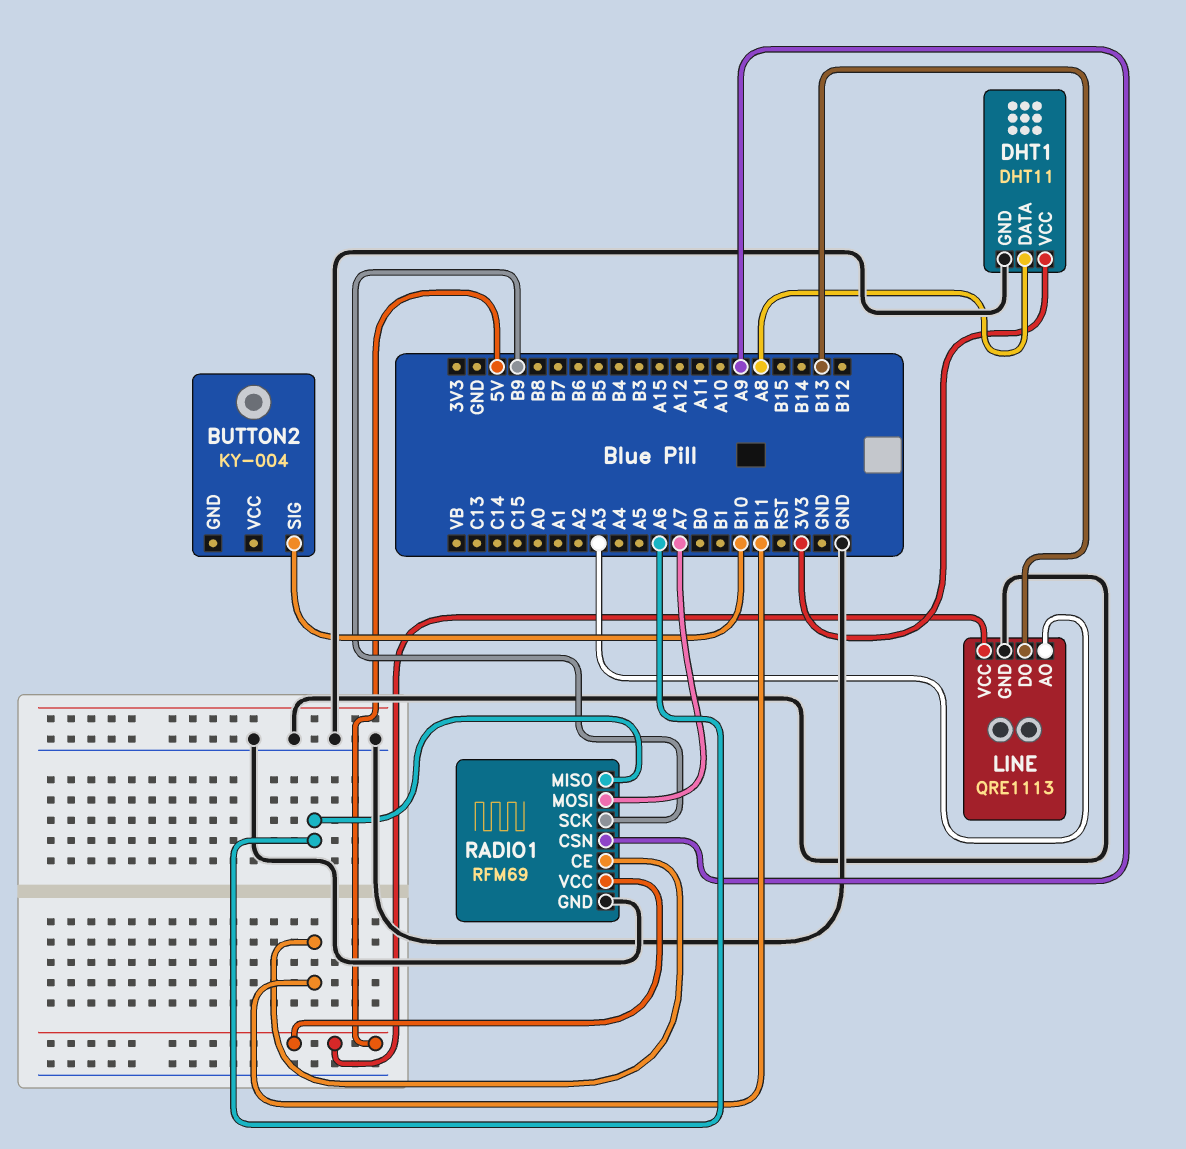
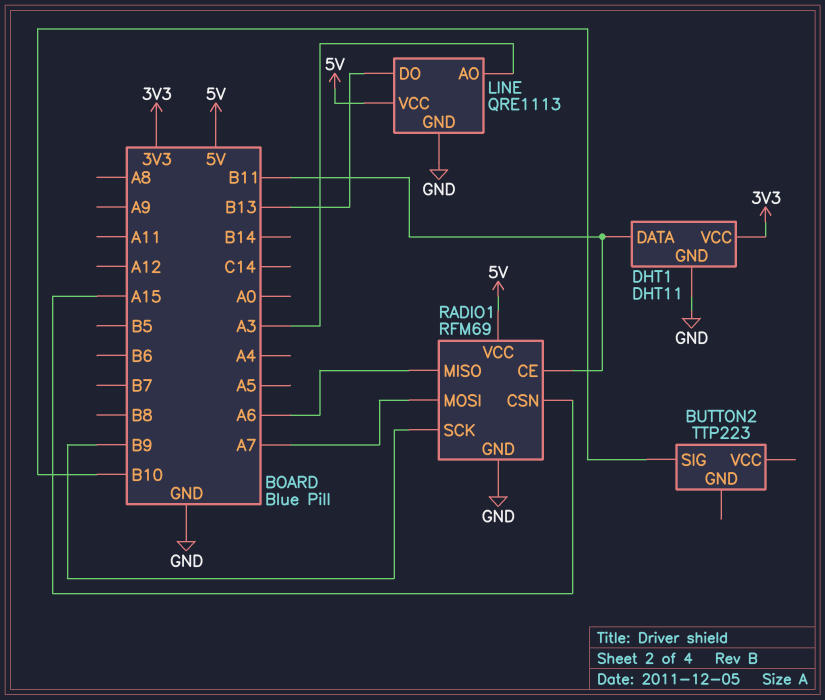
BUTTON2: KY-004 -> TTP223
DHT1 pin DATA: A8 -> B11
RADIO1 pin CSN: A9 -> A15

